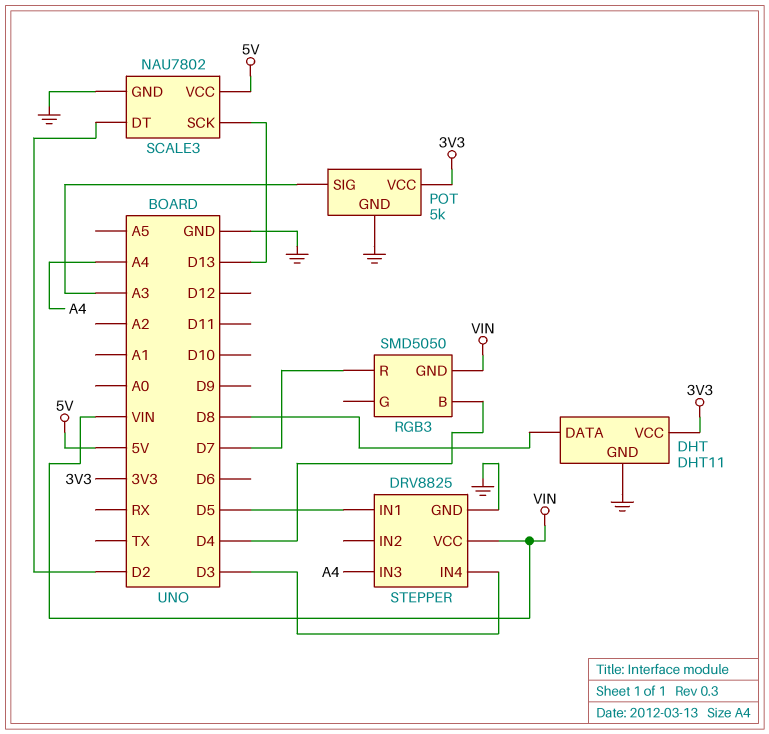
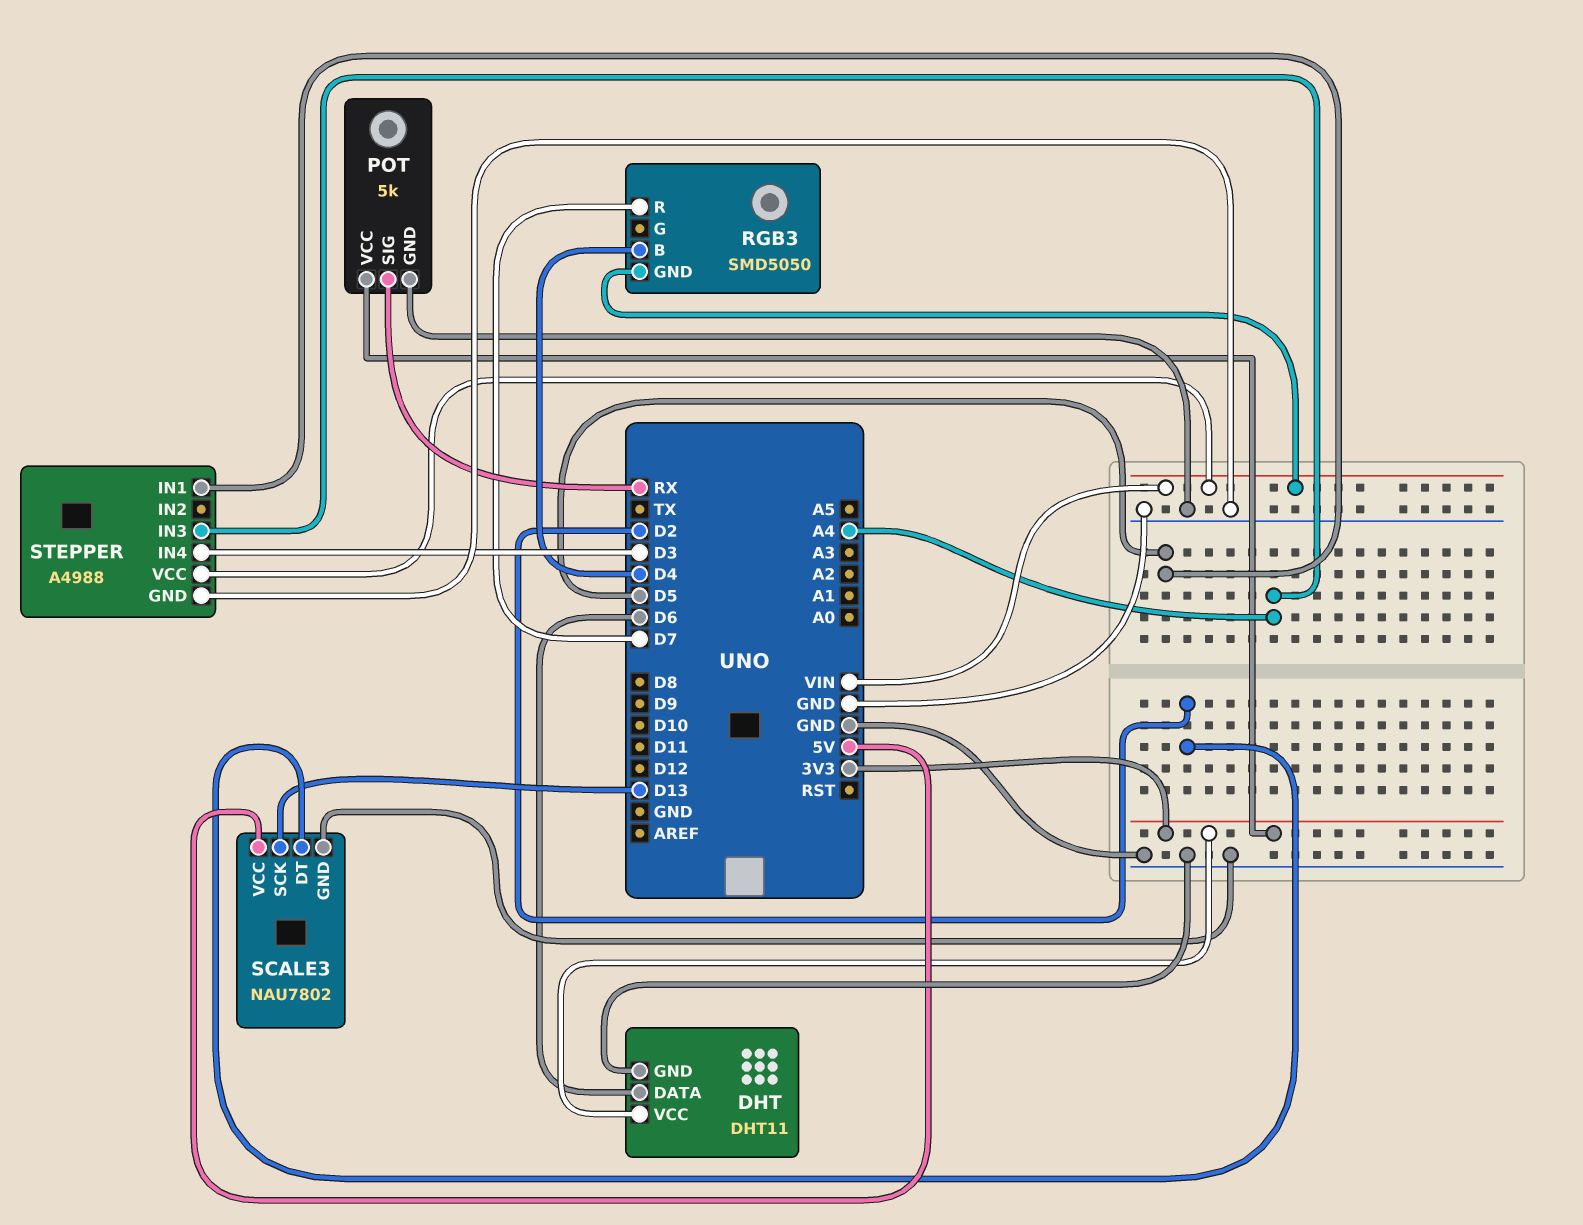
DHT pin DATA: D8 -> D6
POT pin SIG: A3 -> RX
STEPPER: DRV8825 -> A4988

